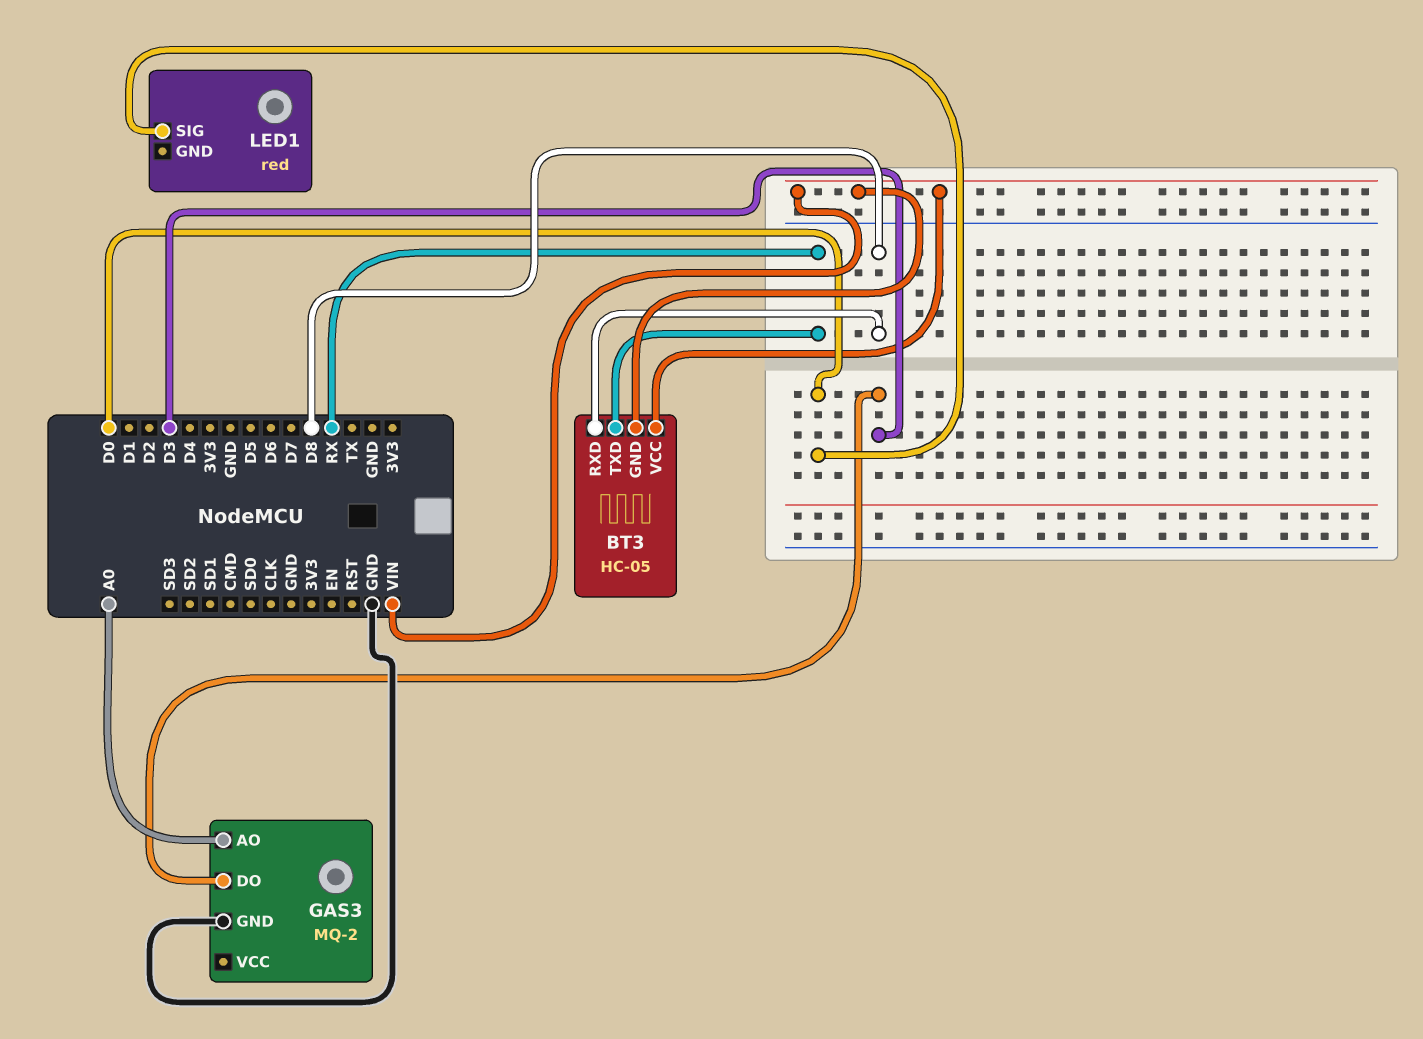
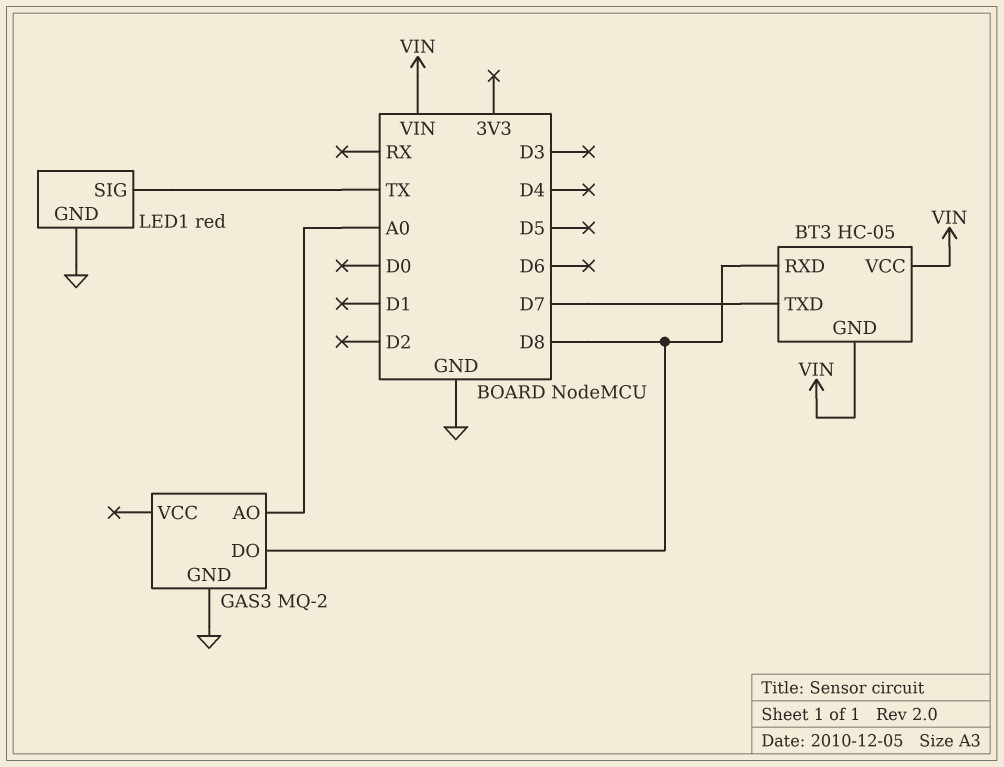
BT3 pin TXD: RX -> D7
GAS3 pin DO: D3 -> D8
LED1 pin GND: none -> GND
LED1 pin SIG: D0 -> TX

